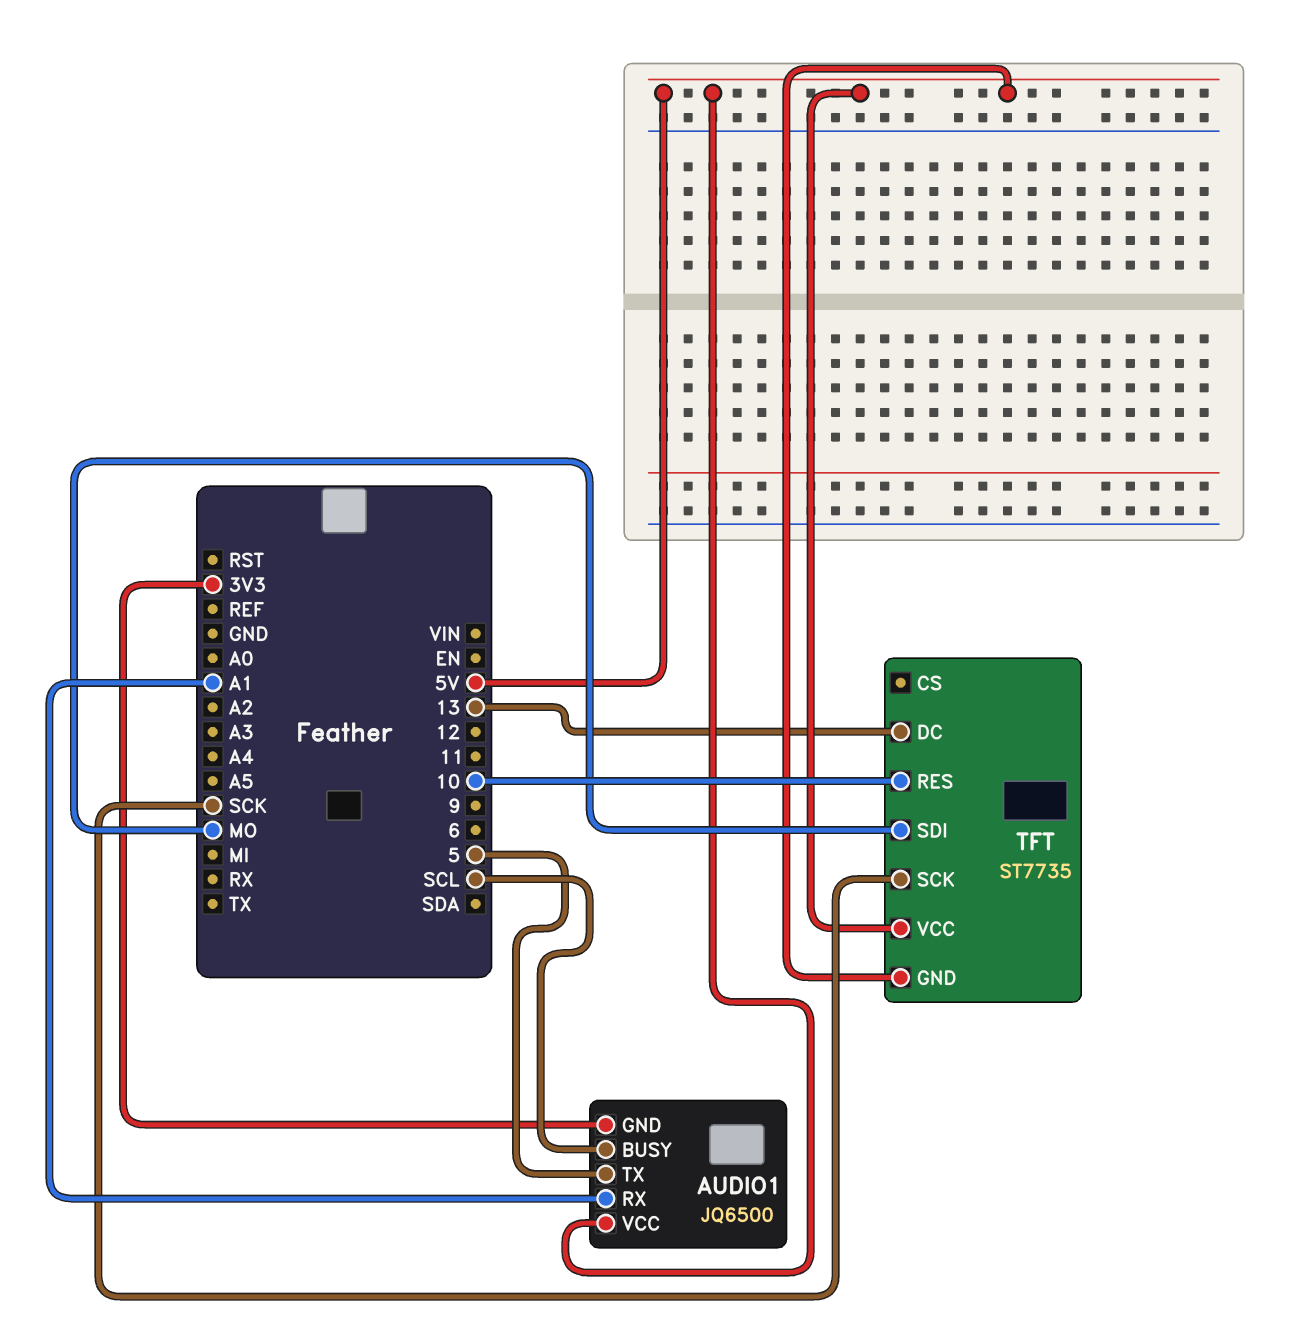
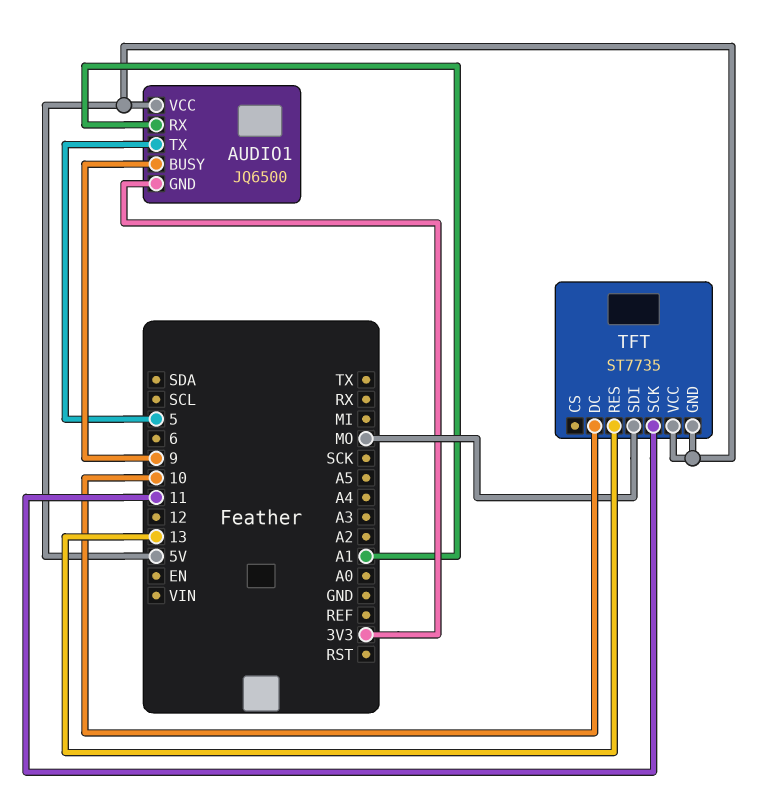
AUDIO1 pin BUSY: SCL -> 9
TFT pin DC: 13 -> 10
TFT pin RES: 10 -> 13
TFT pin SCK: SCK -> 11

